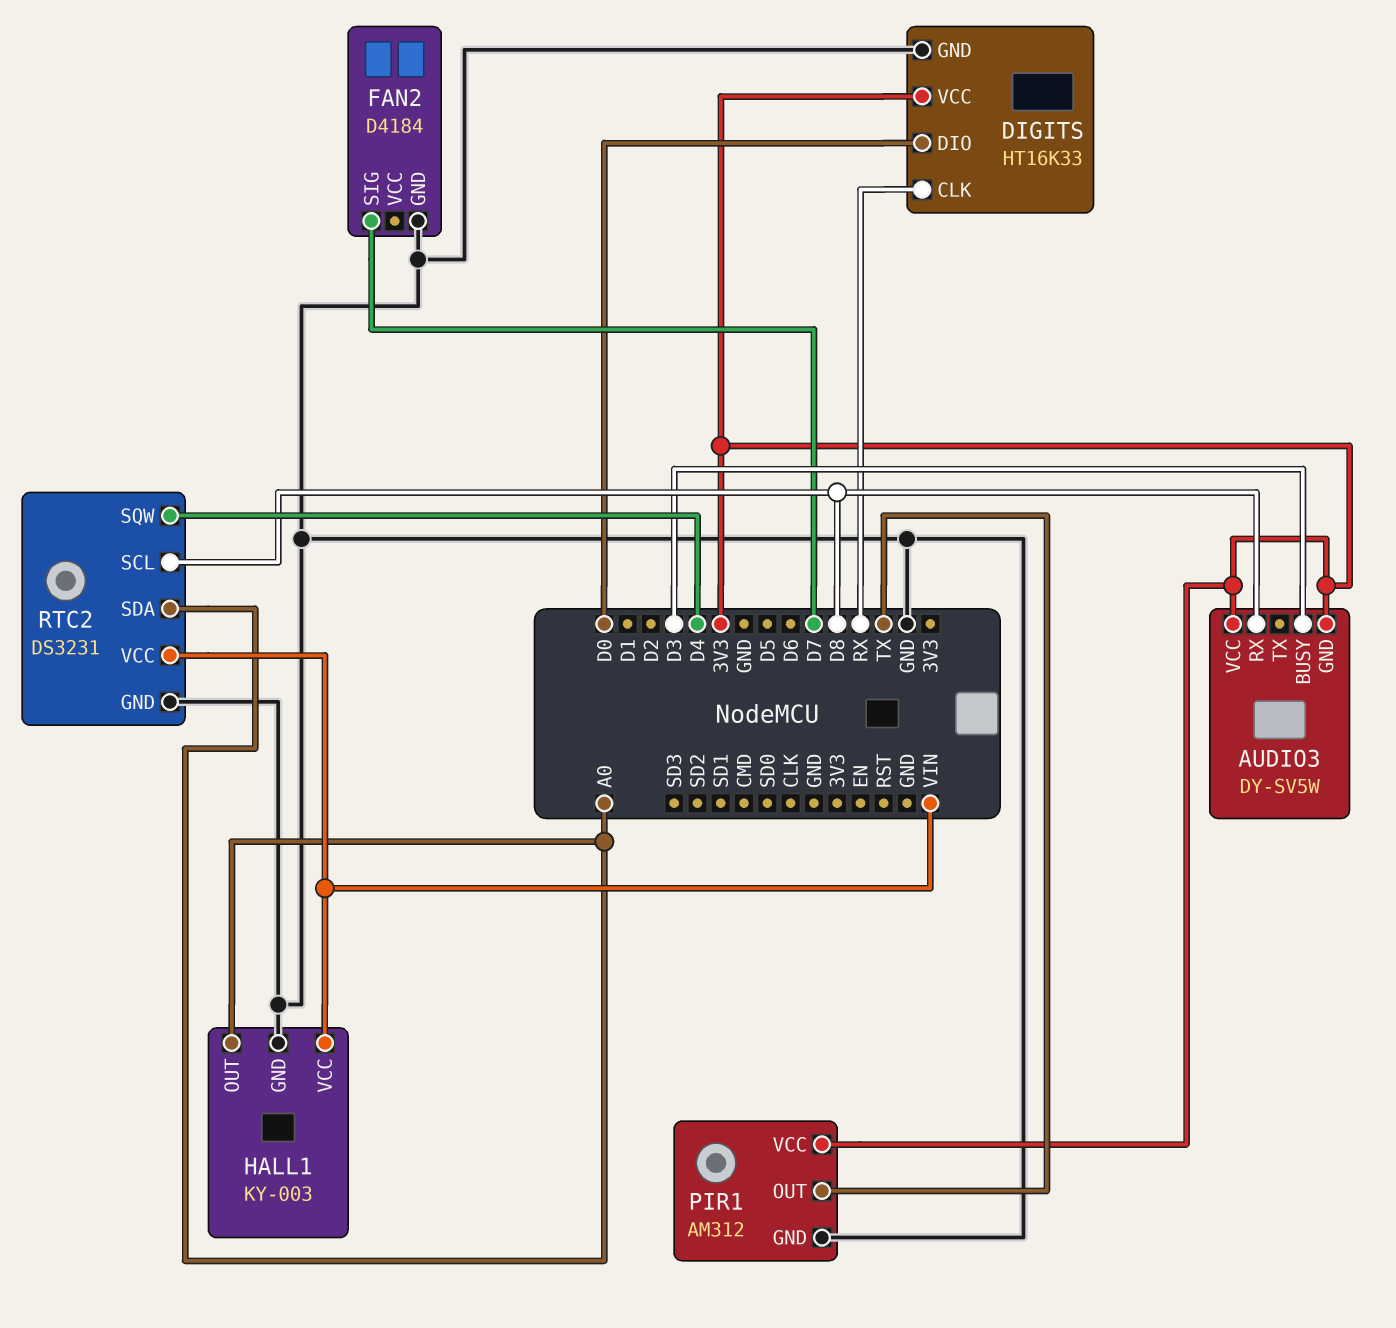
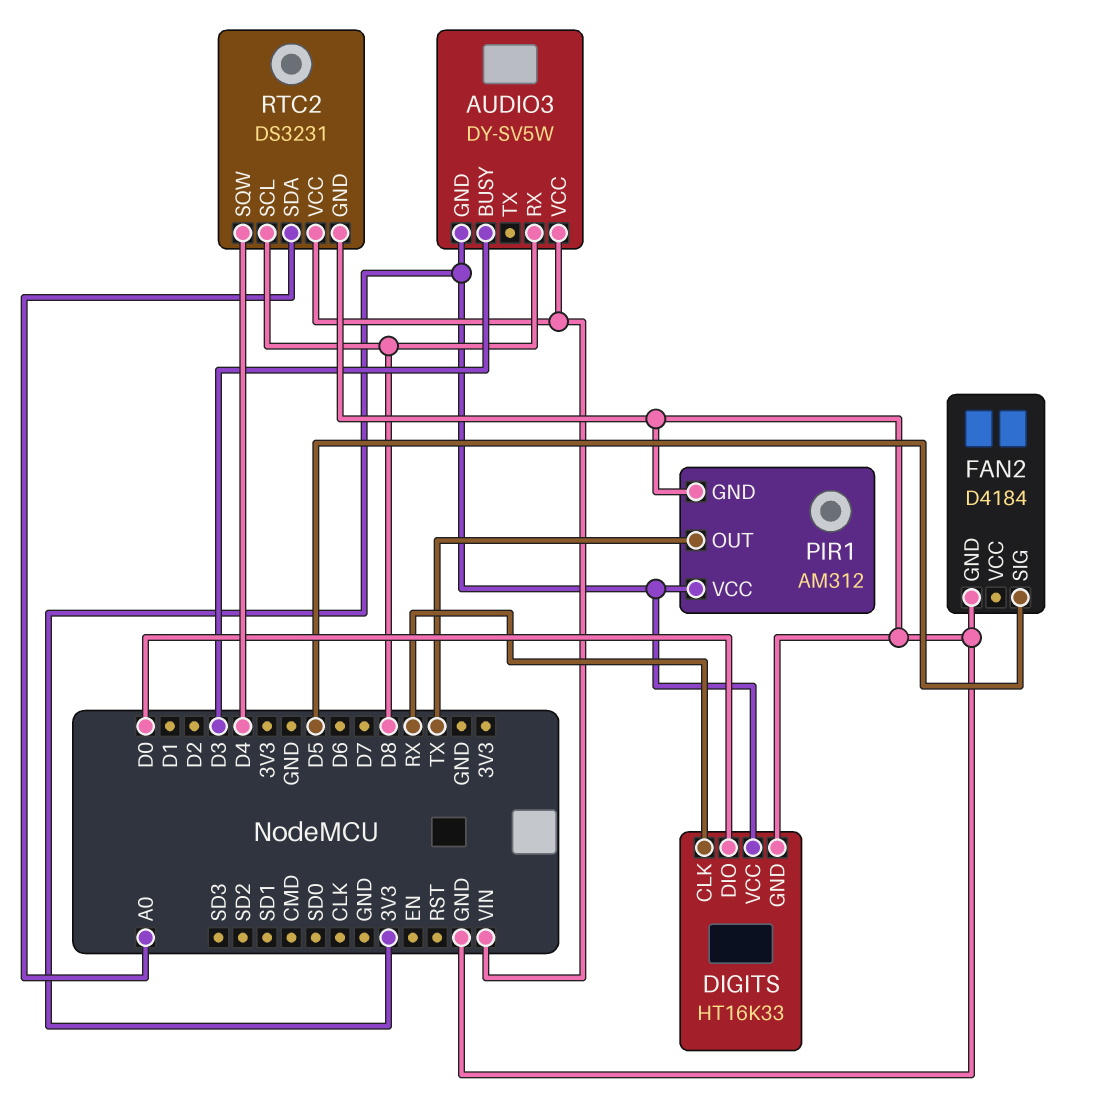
AUDIO3 pin VCC: 3V3 -> VIN
FAN2 pin SIG: D7 -> D5
HALL1: KY-003 -> none
HALL1 pin GND: GND -> none
HALL1 pin OUT: A0 -> none
HALL1 pin VCC: VIN -> none

